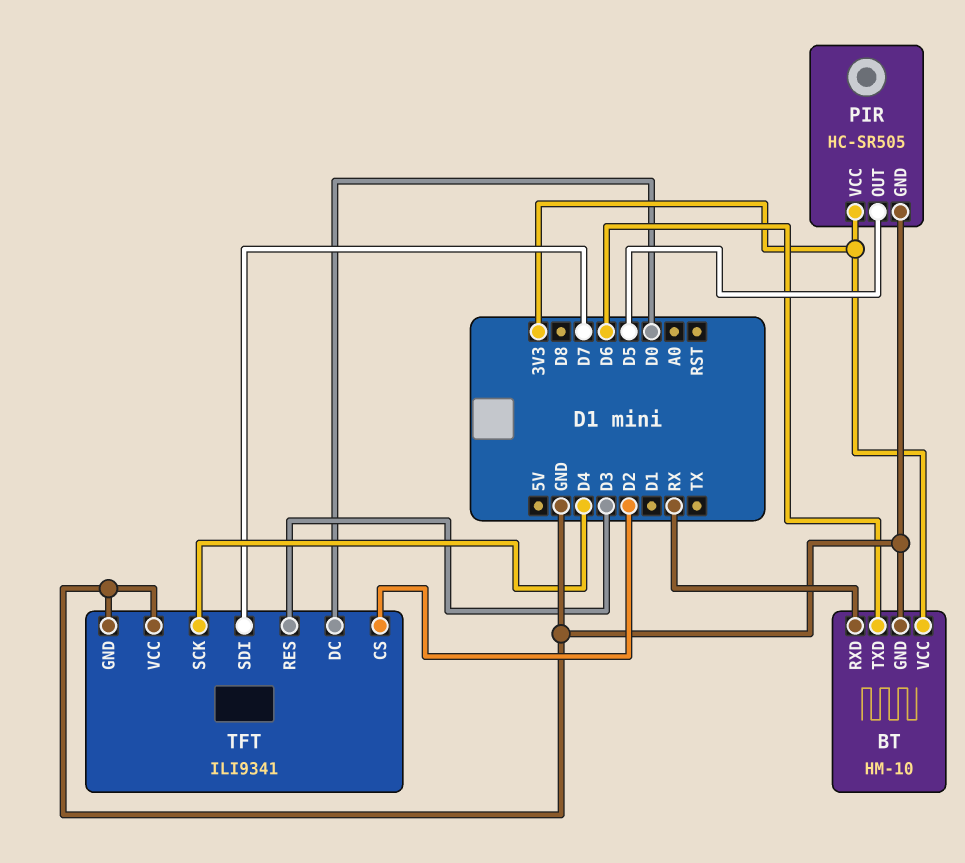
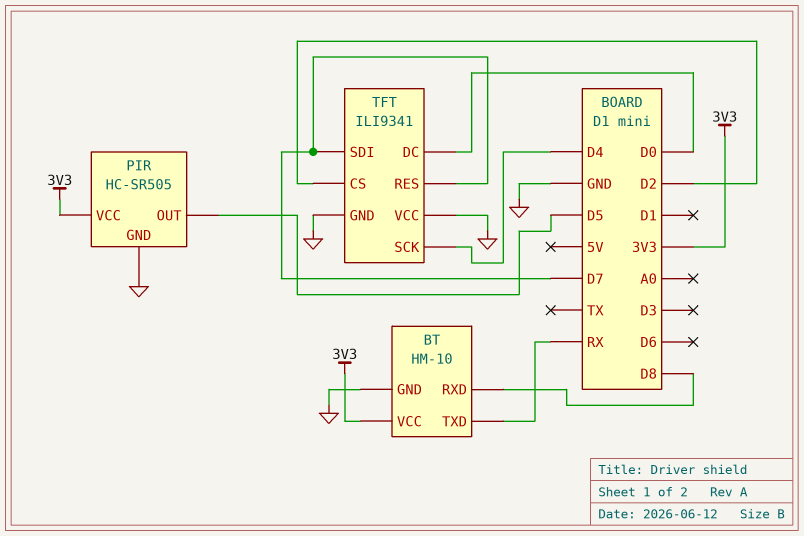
BT pin RXD: RX -> D8
BT pin TXD: D6 -> RX
TFT pin RES: D3 -> D7

